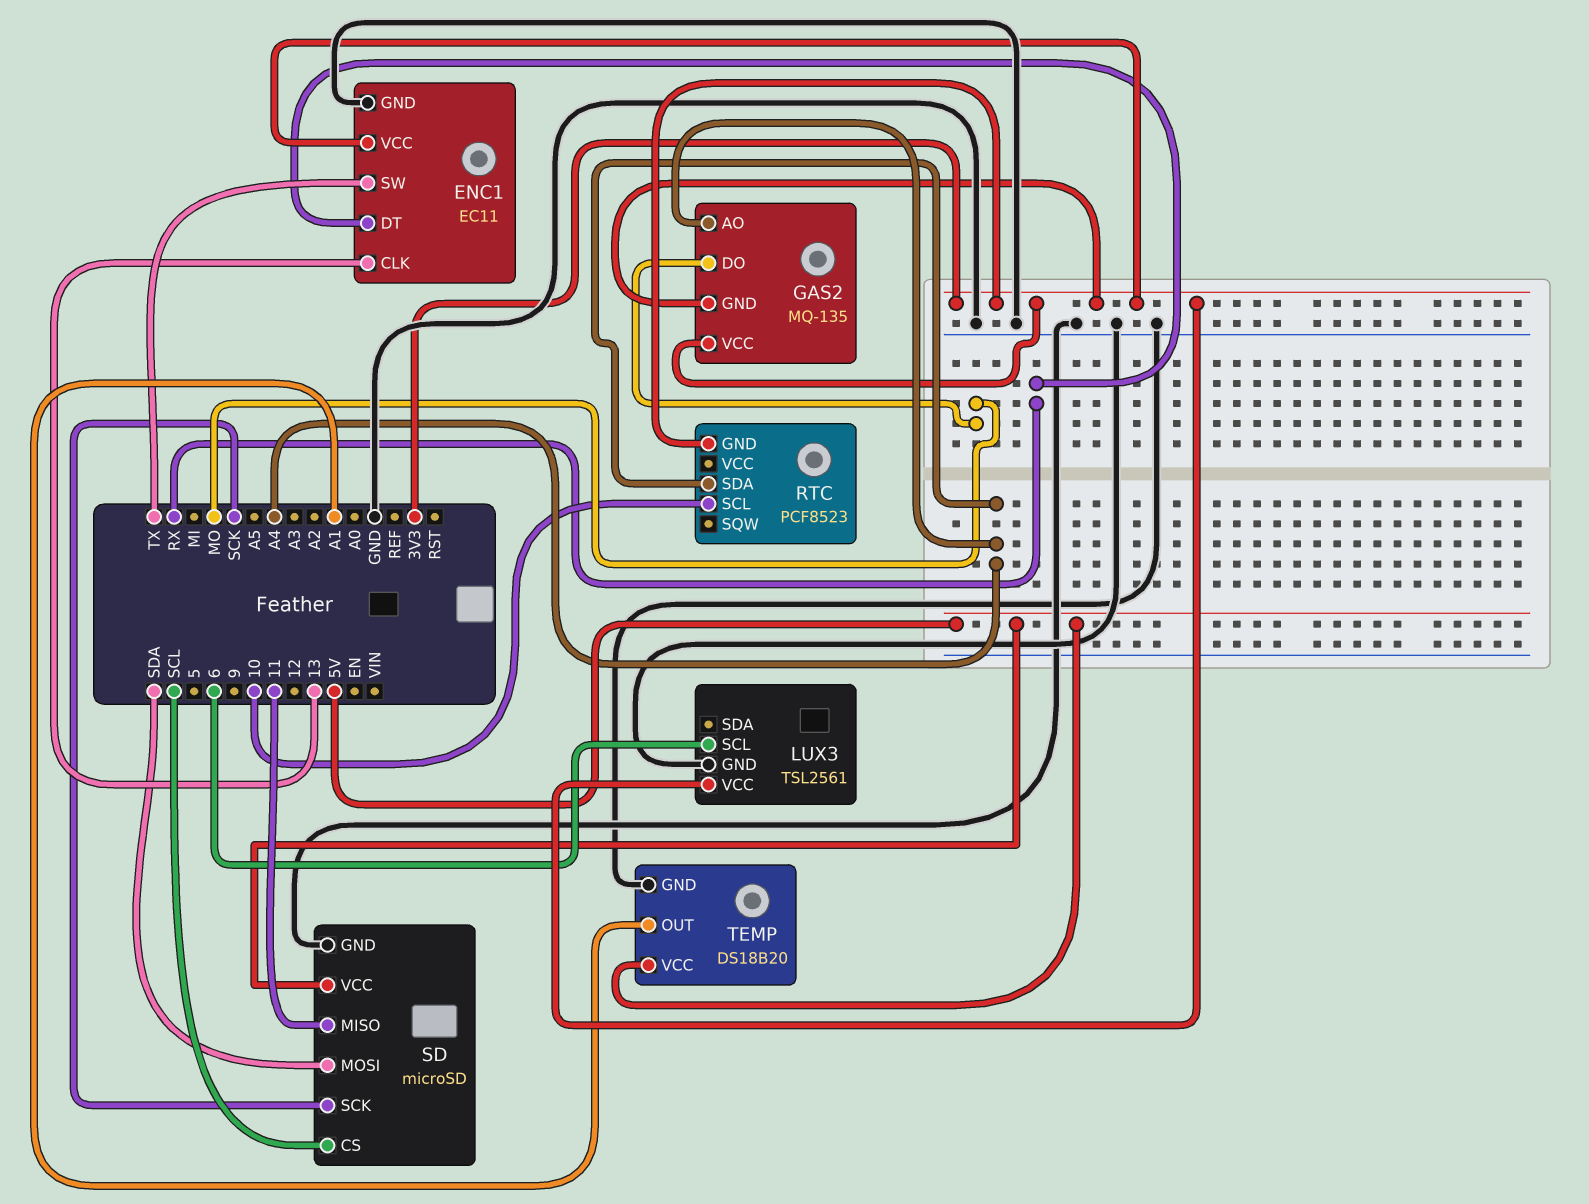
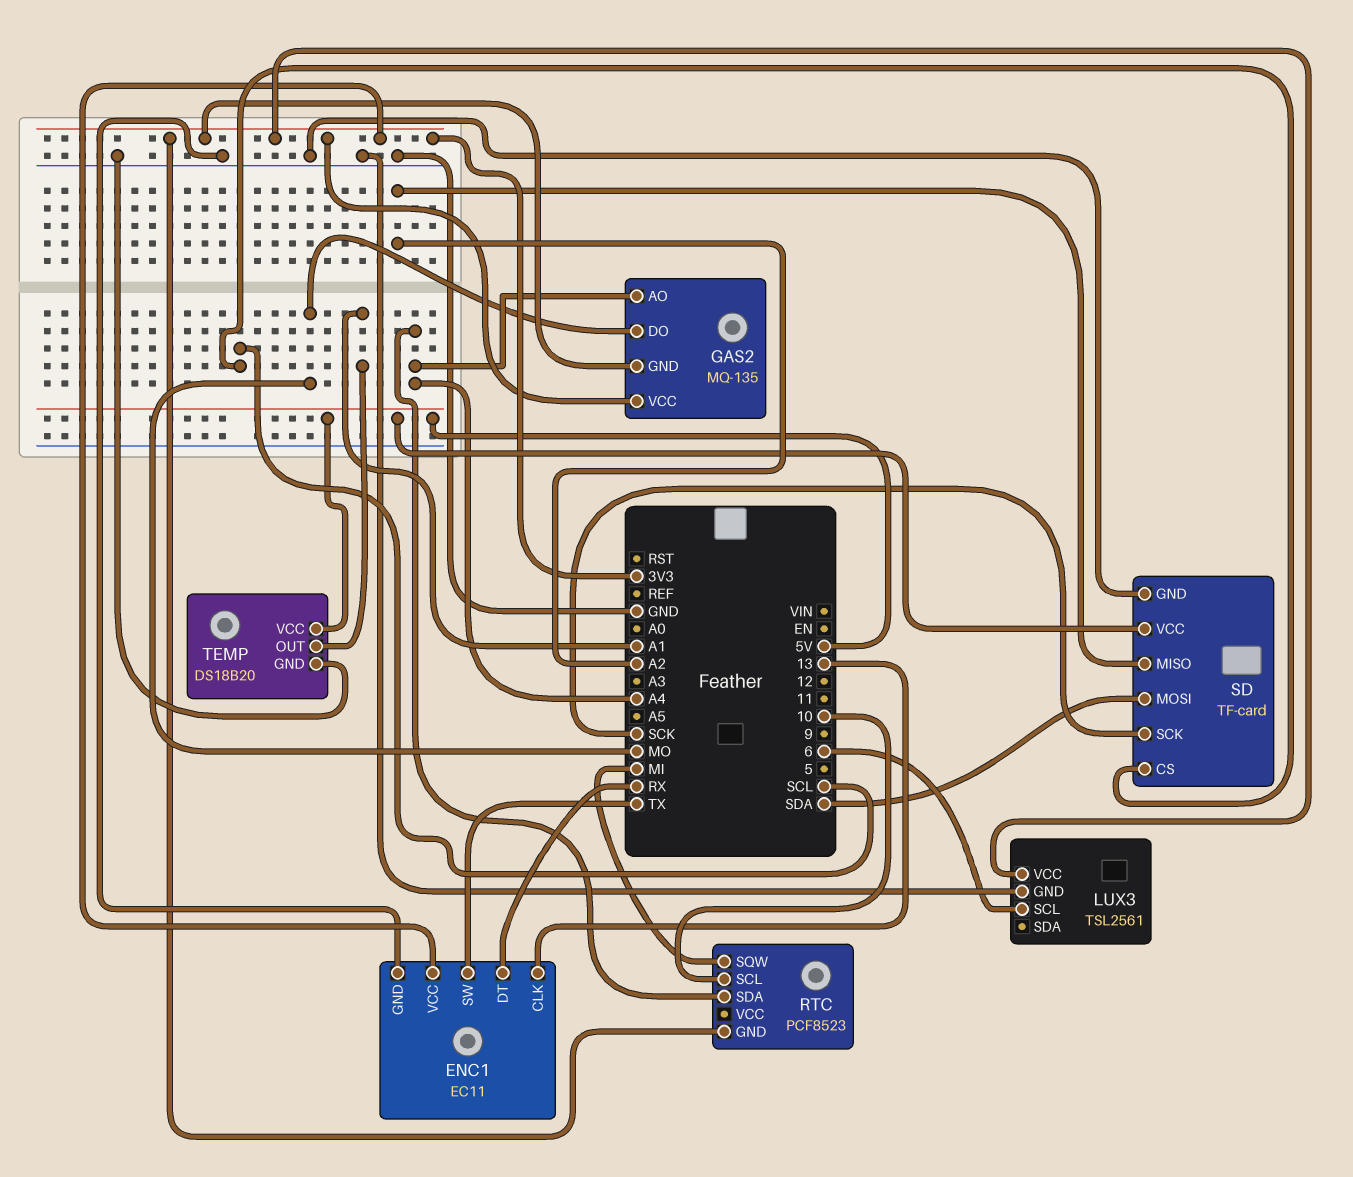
RTC pin SQW: none -> MI
SD: microSD -> TF-card
SD pin MISO: 11 -> A2

